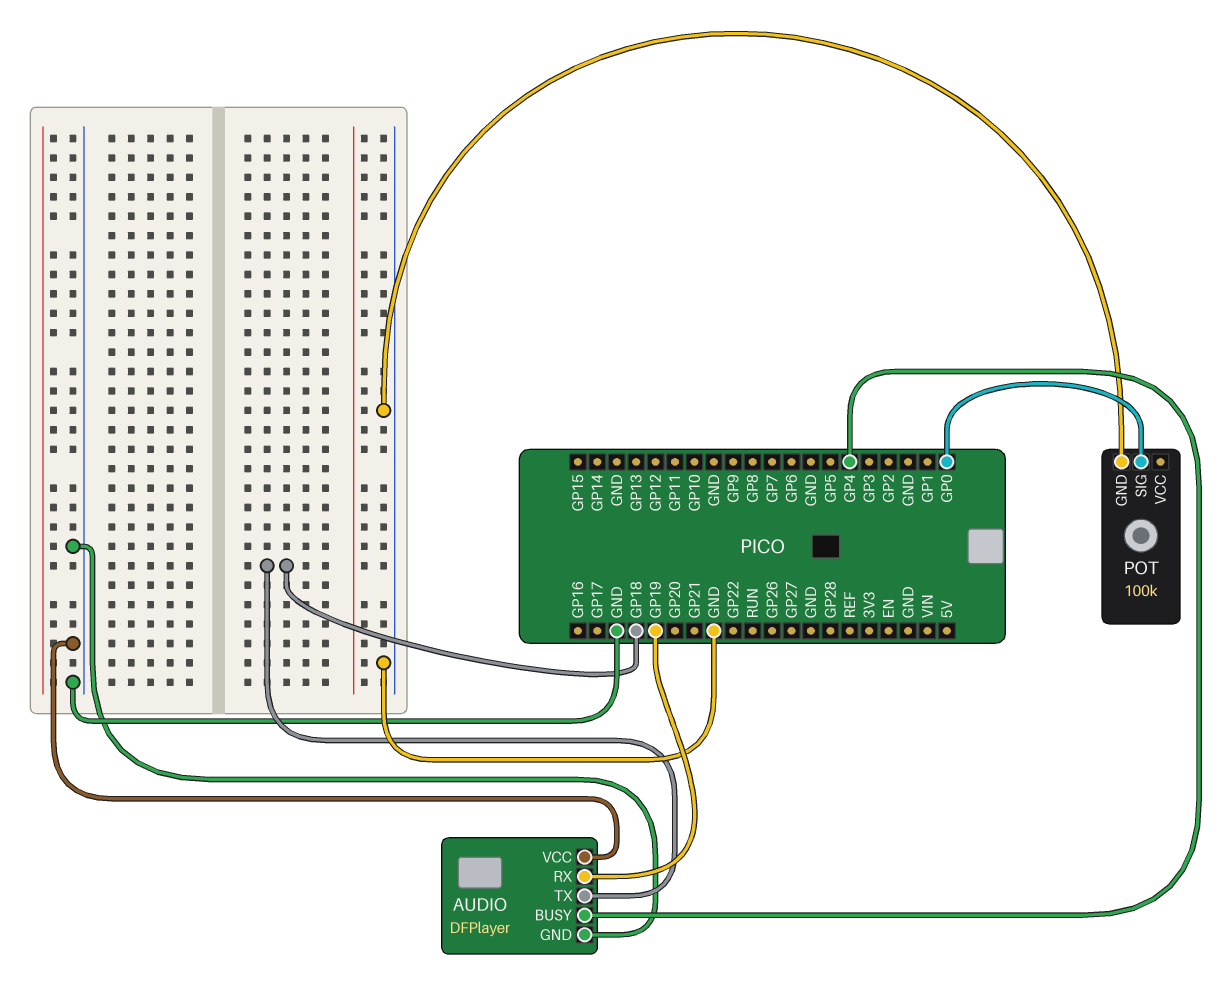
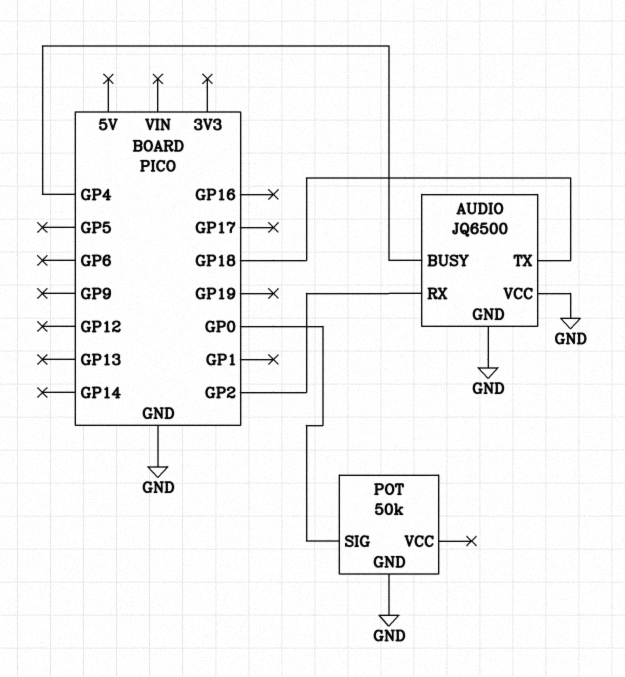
AUDIO: DFPlayer -> JQ6500
AUDIO pin RX: GP19 -> GP2
POT: 100k -> 50k

